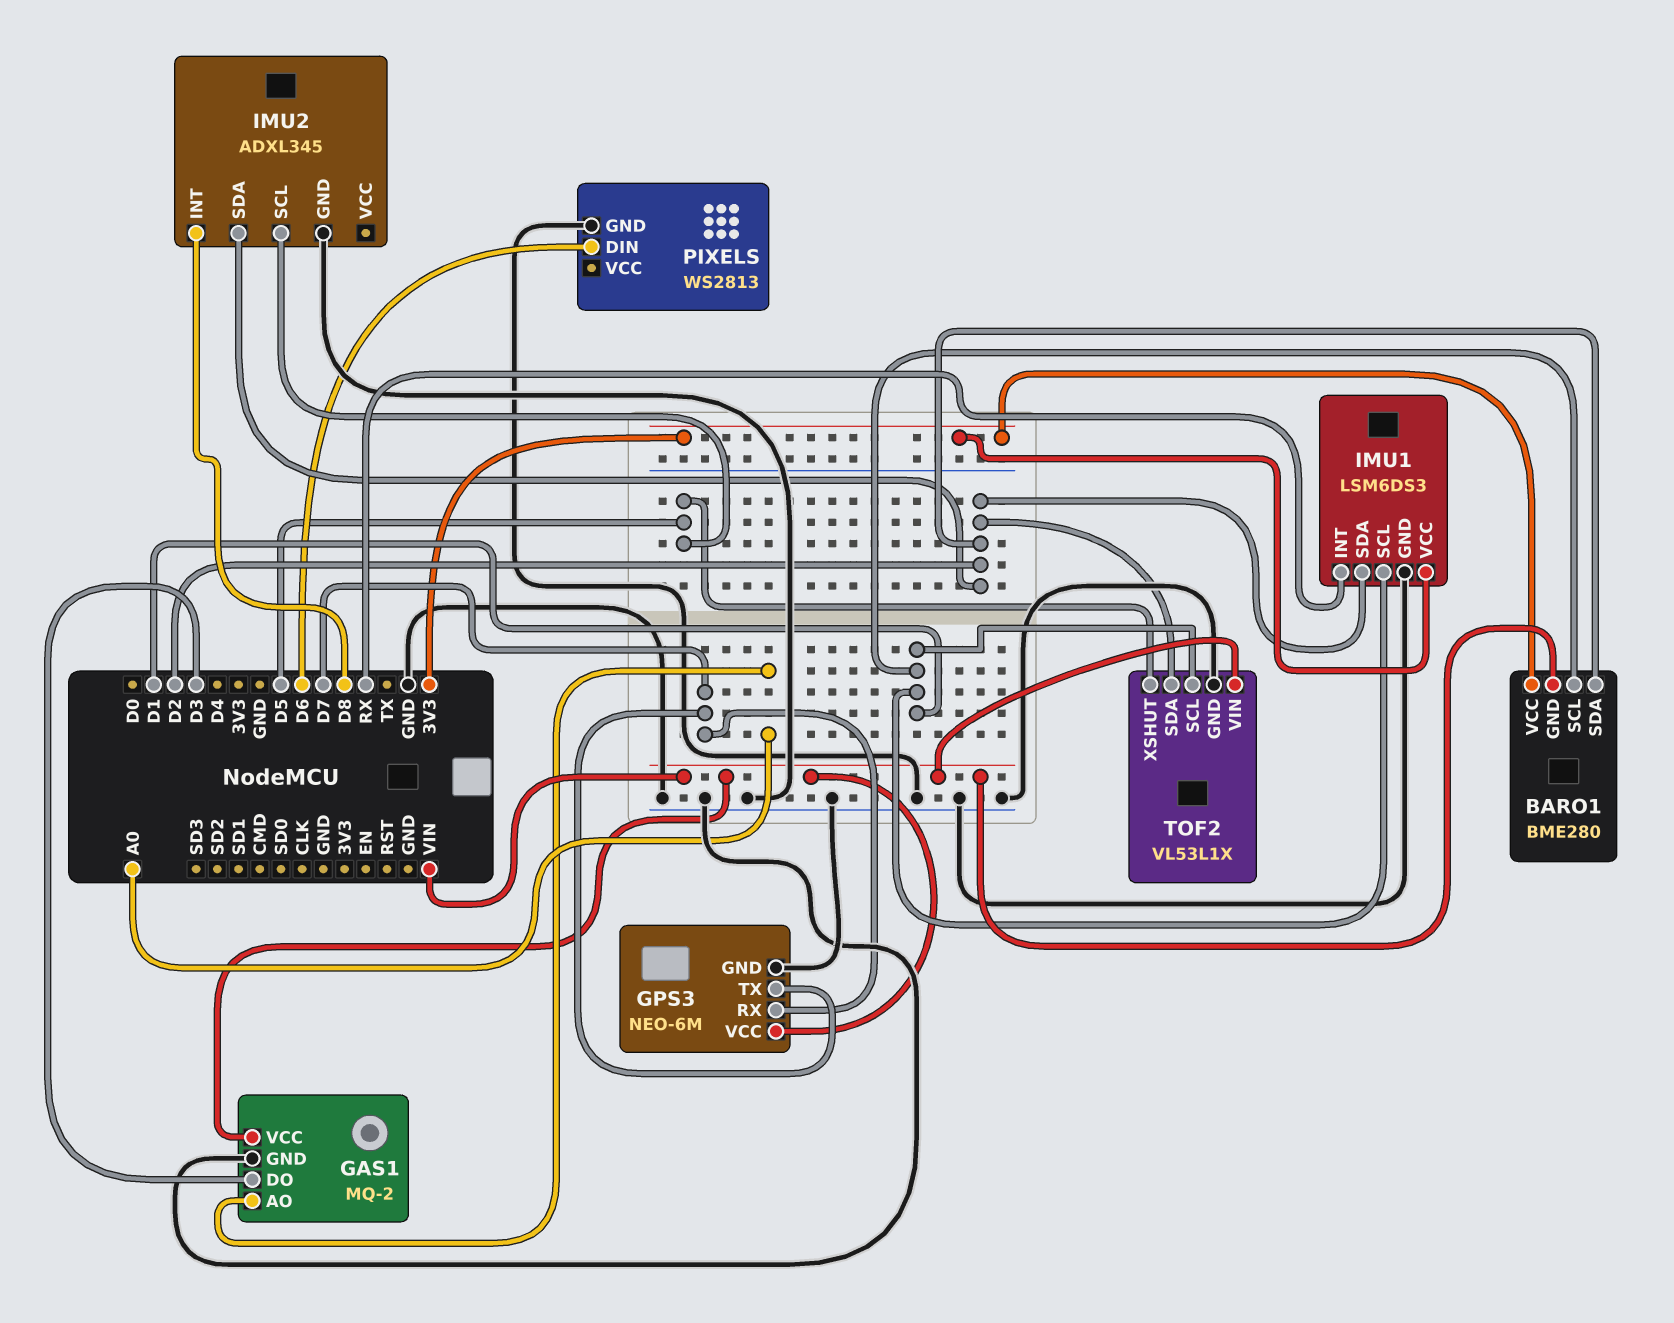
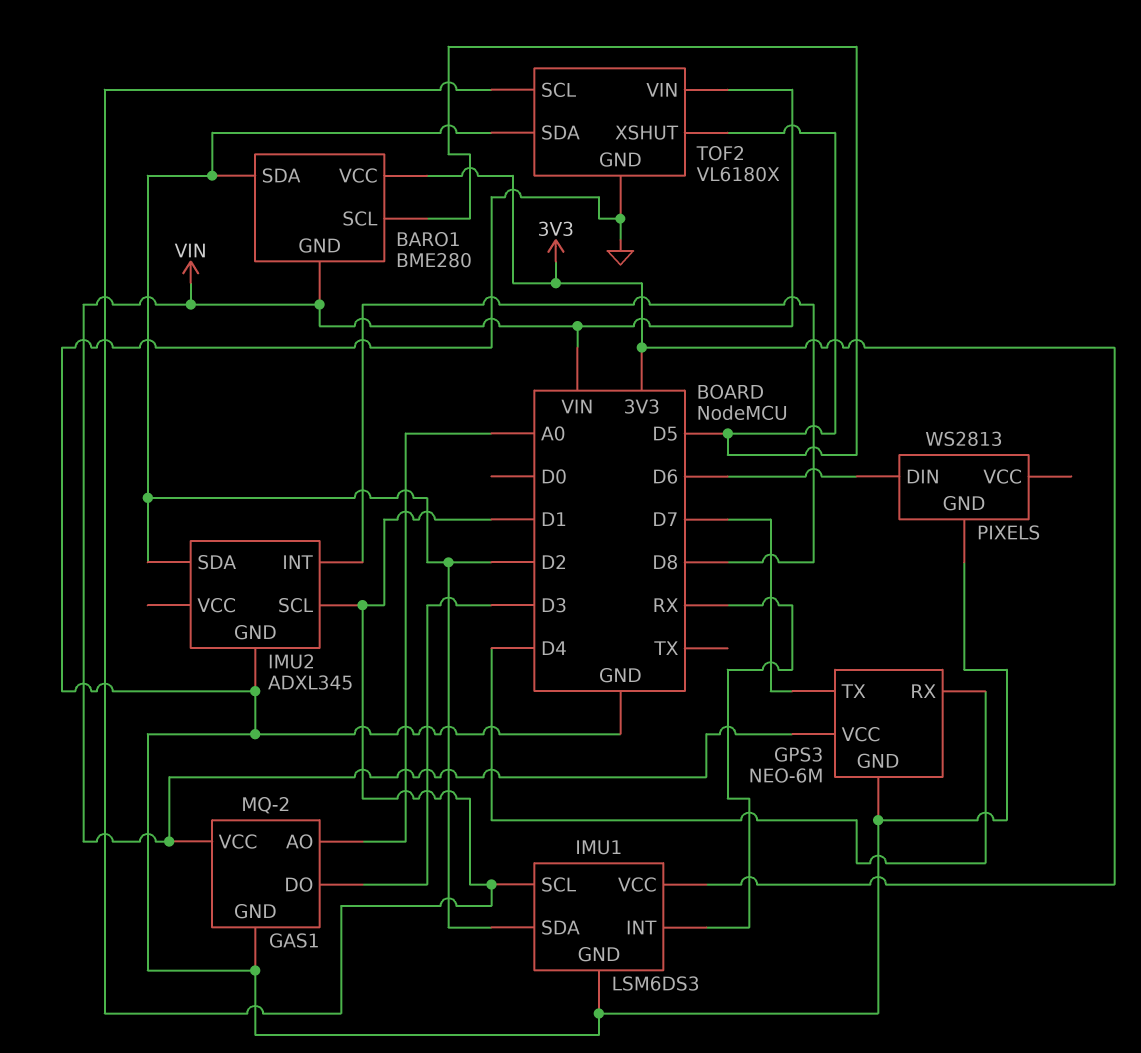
BARO1 pin SCL: D1 -> D5
GPS3 pin RX: D7 -> D4
IMU2 pin SCL: D5 -> D1
TOF2: VL53L1X -> VL6180X

